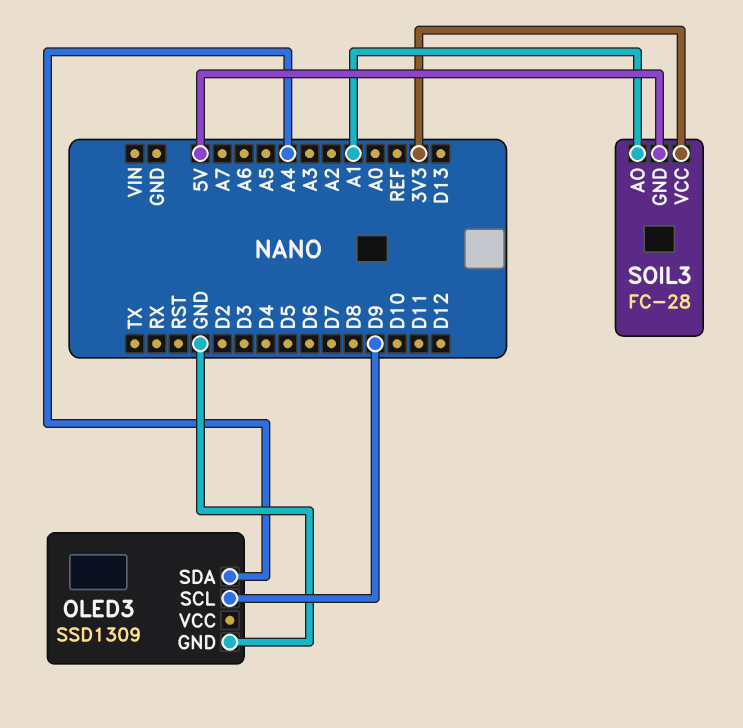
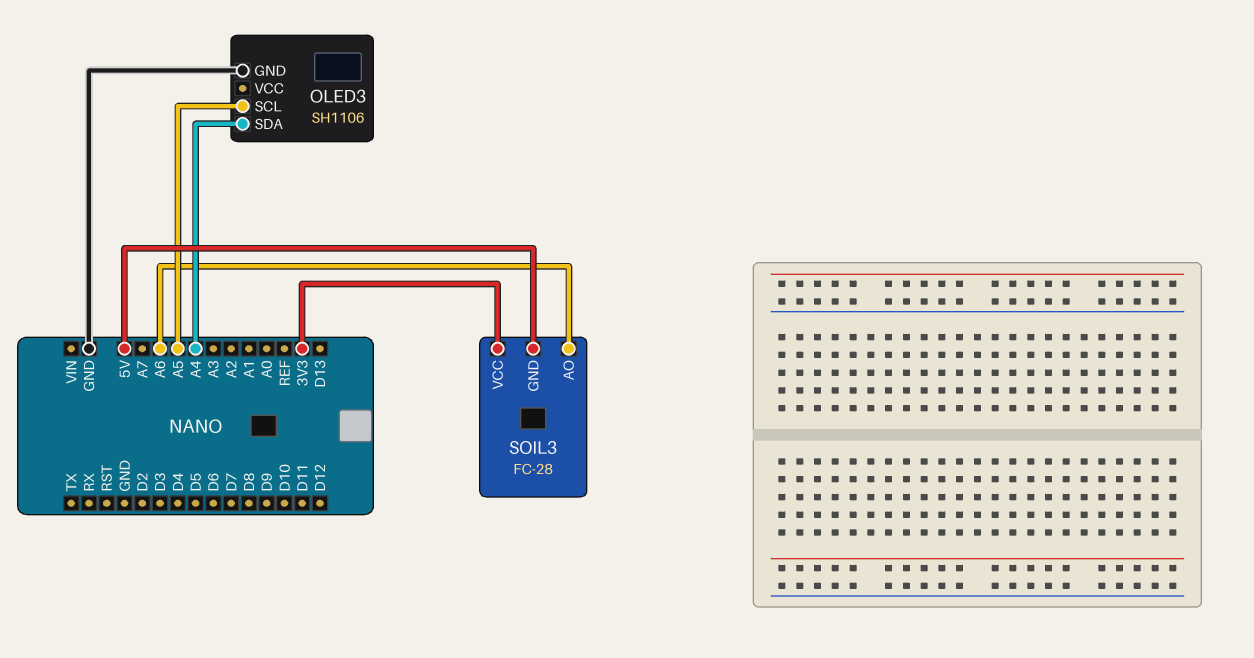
OLED3: SSD1309 -> SH1106
OLED3 pin SCL: D9 -> A5
SOIL3 pin AO: A1 -> A6

